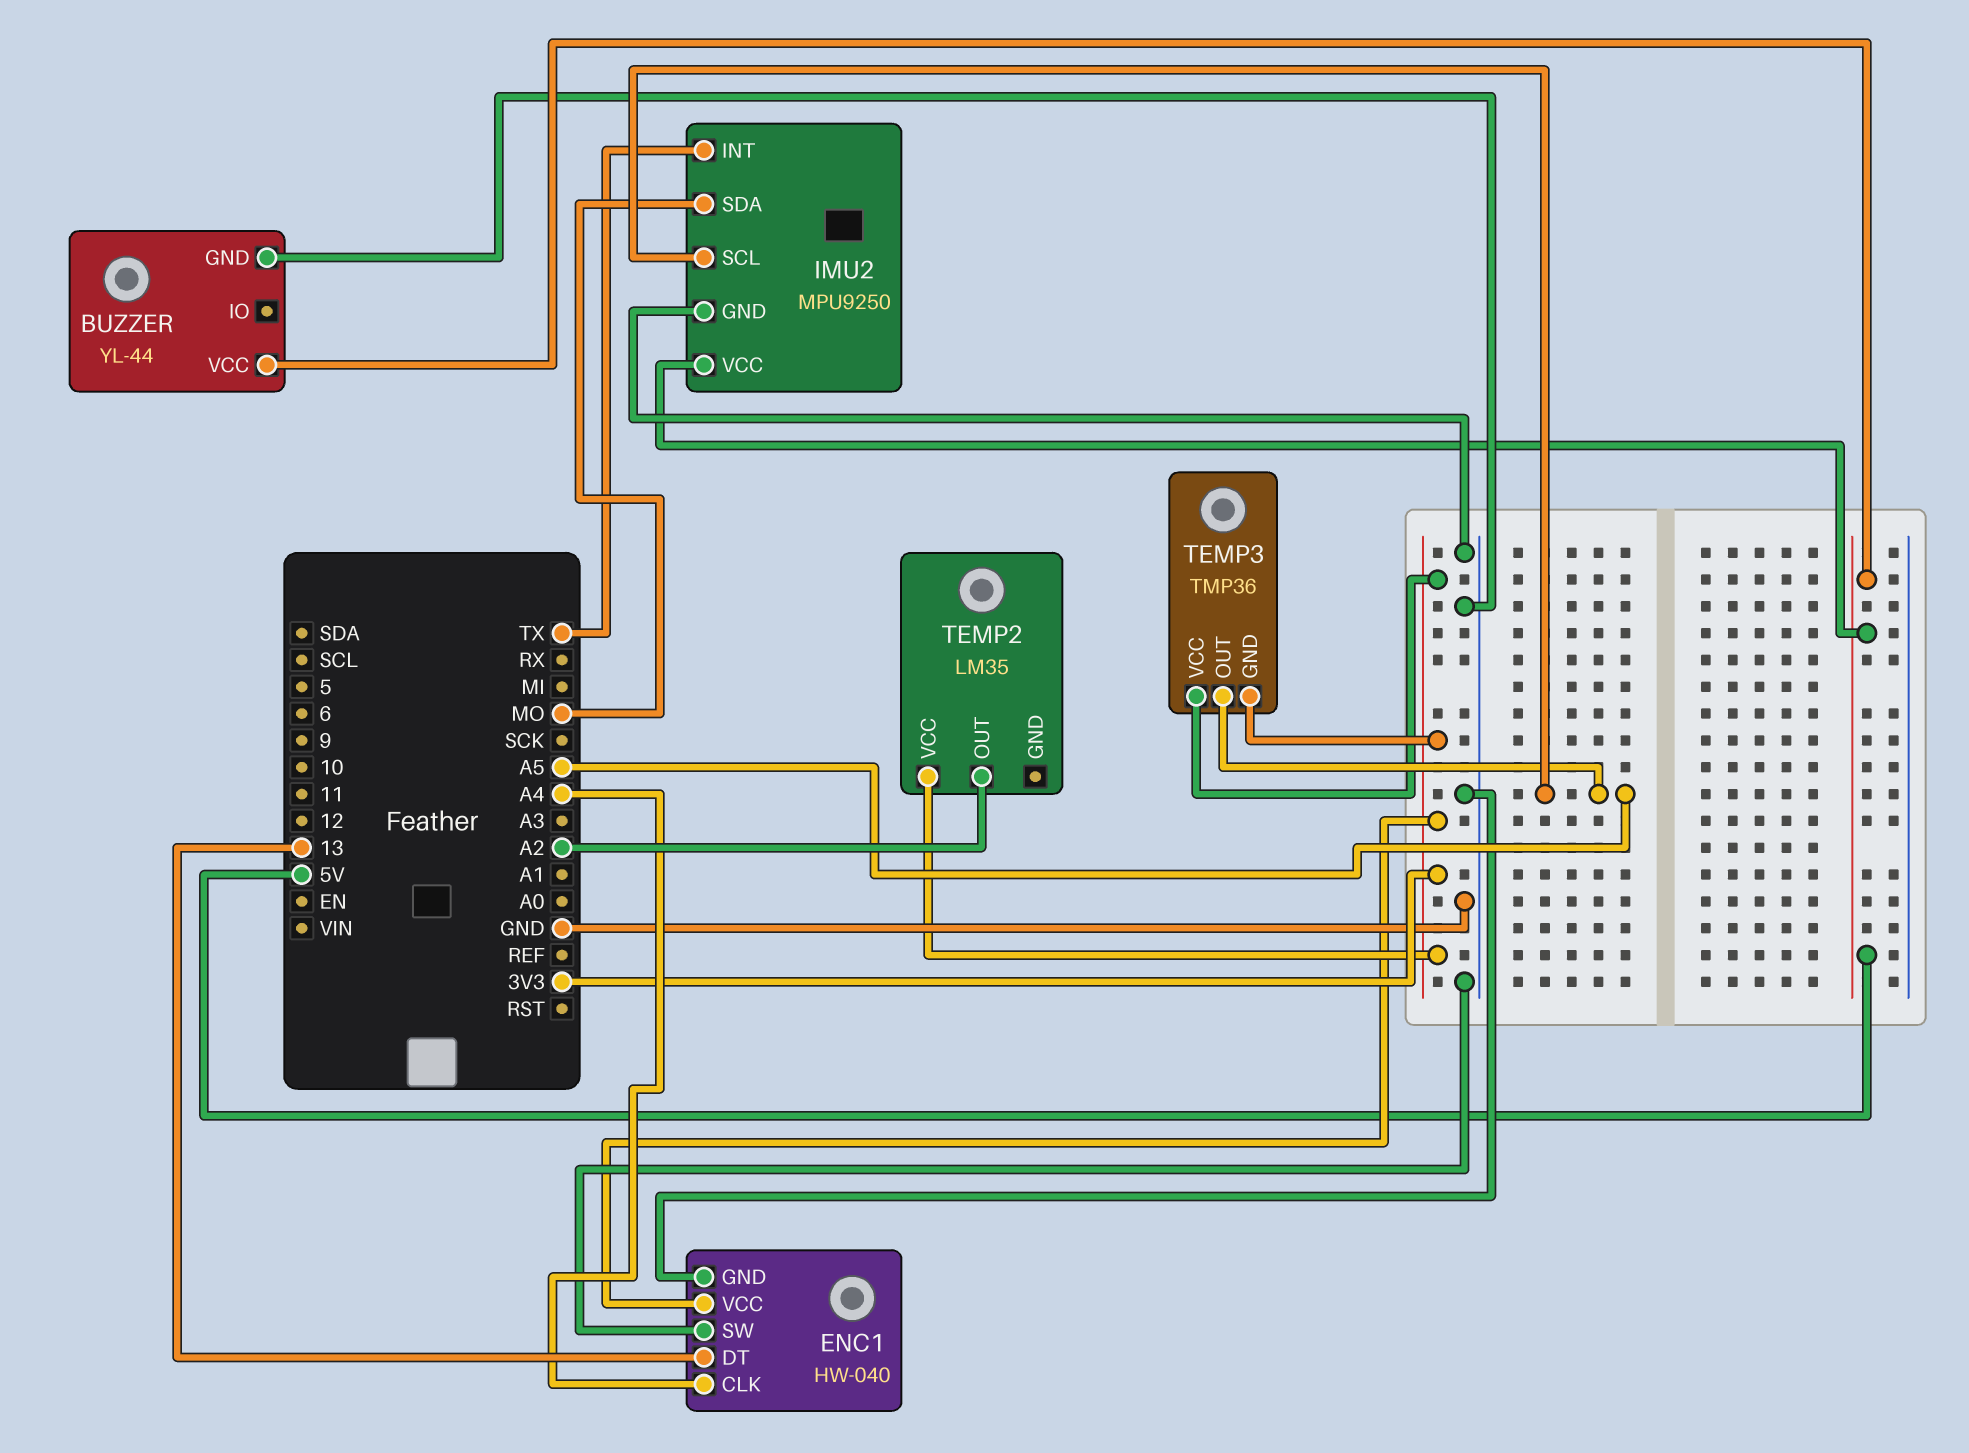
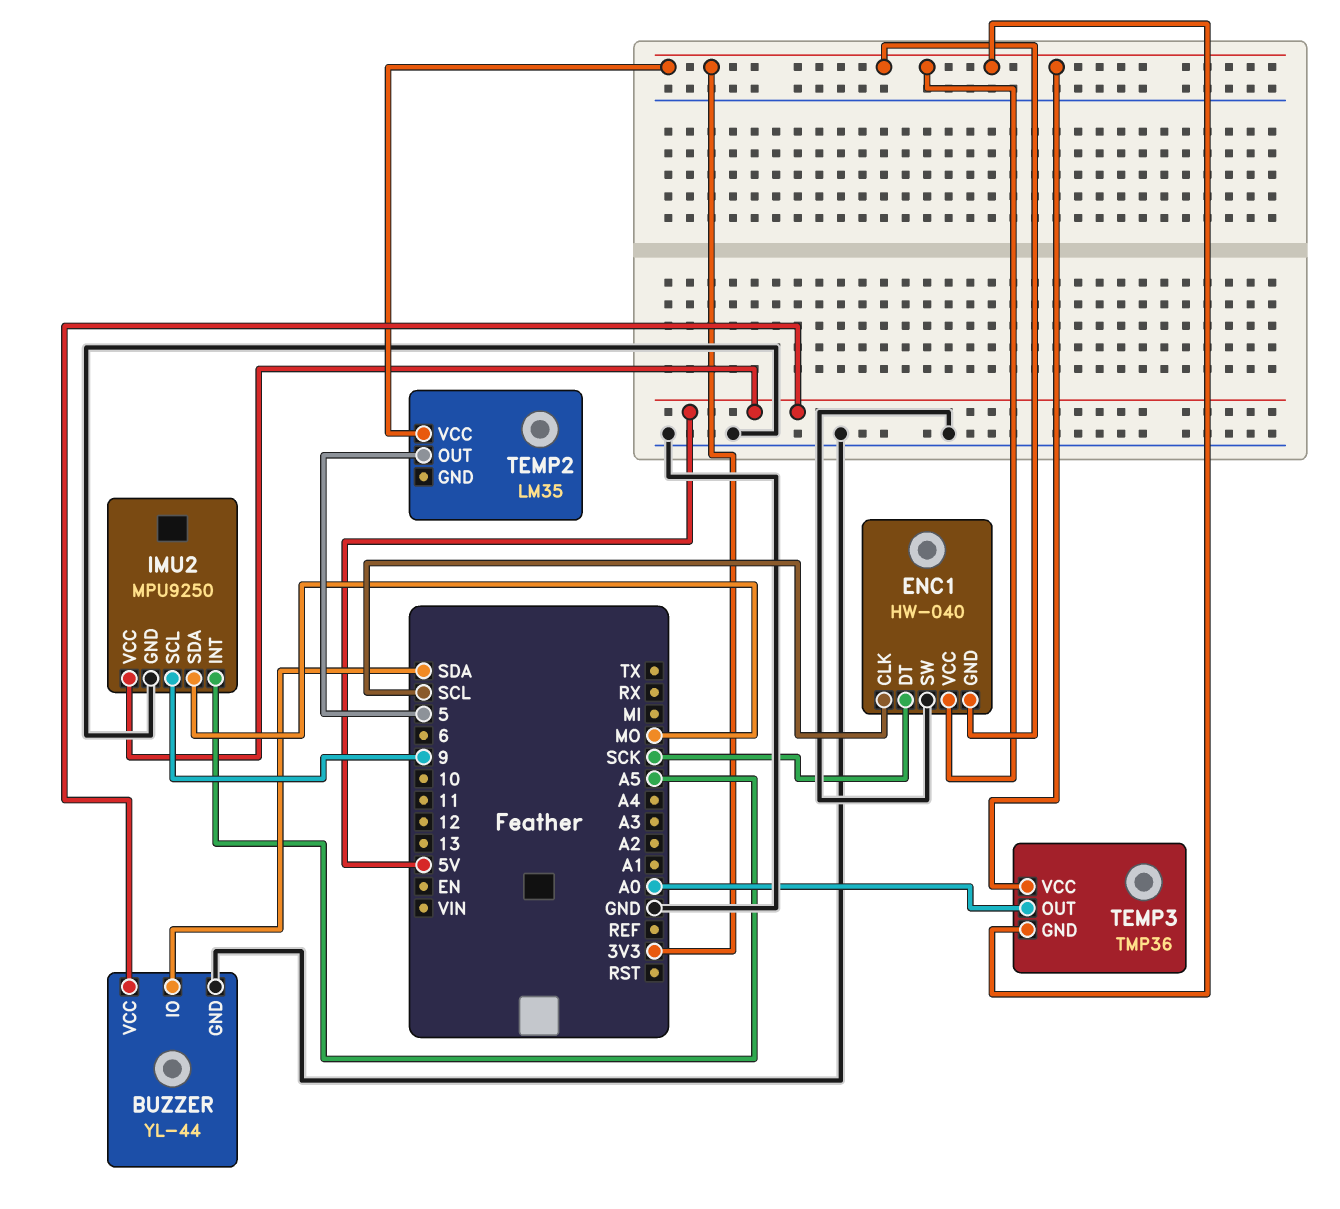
BUZZER pin IO: none -> SDA
ENC1 pin CLK: A4 -> SCL
ENC1 pin DT: 13 -> SCK
ENC1 pin GND: GND -> 3V3
IMU2 pin INT: TX -> A5
IMU2 pin SCL: A5 -> 9
TEMP2 pin OUT: A2 -> 5
TEMP3 pin OUT: A5 -> A0

